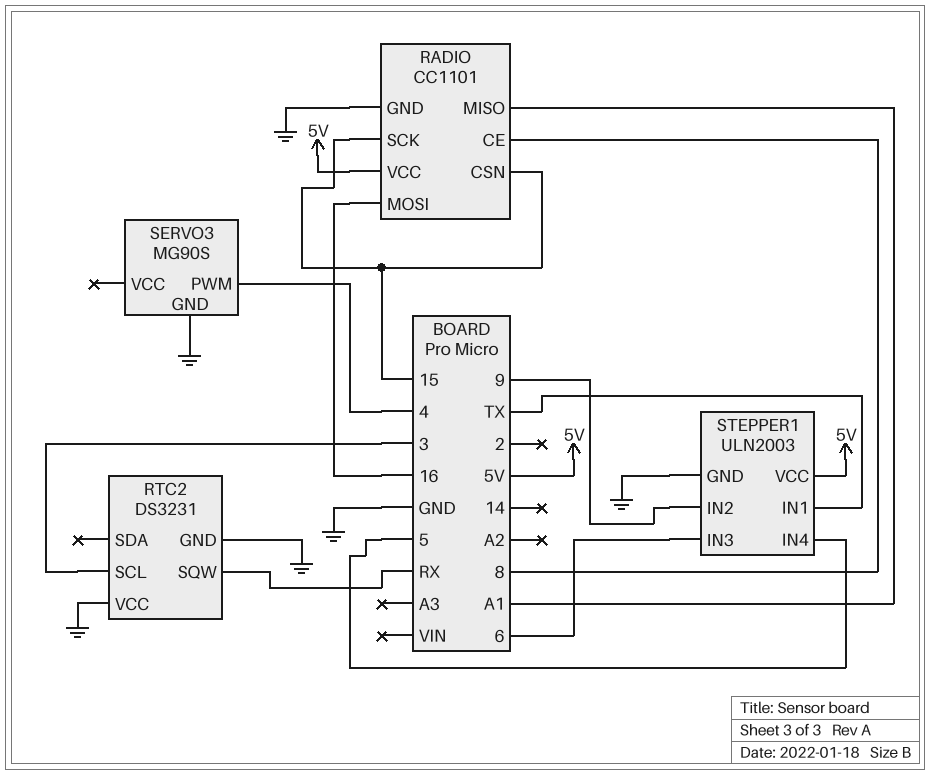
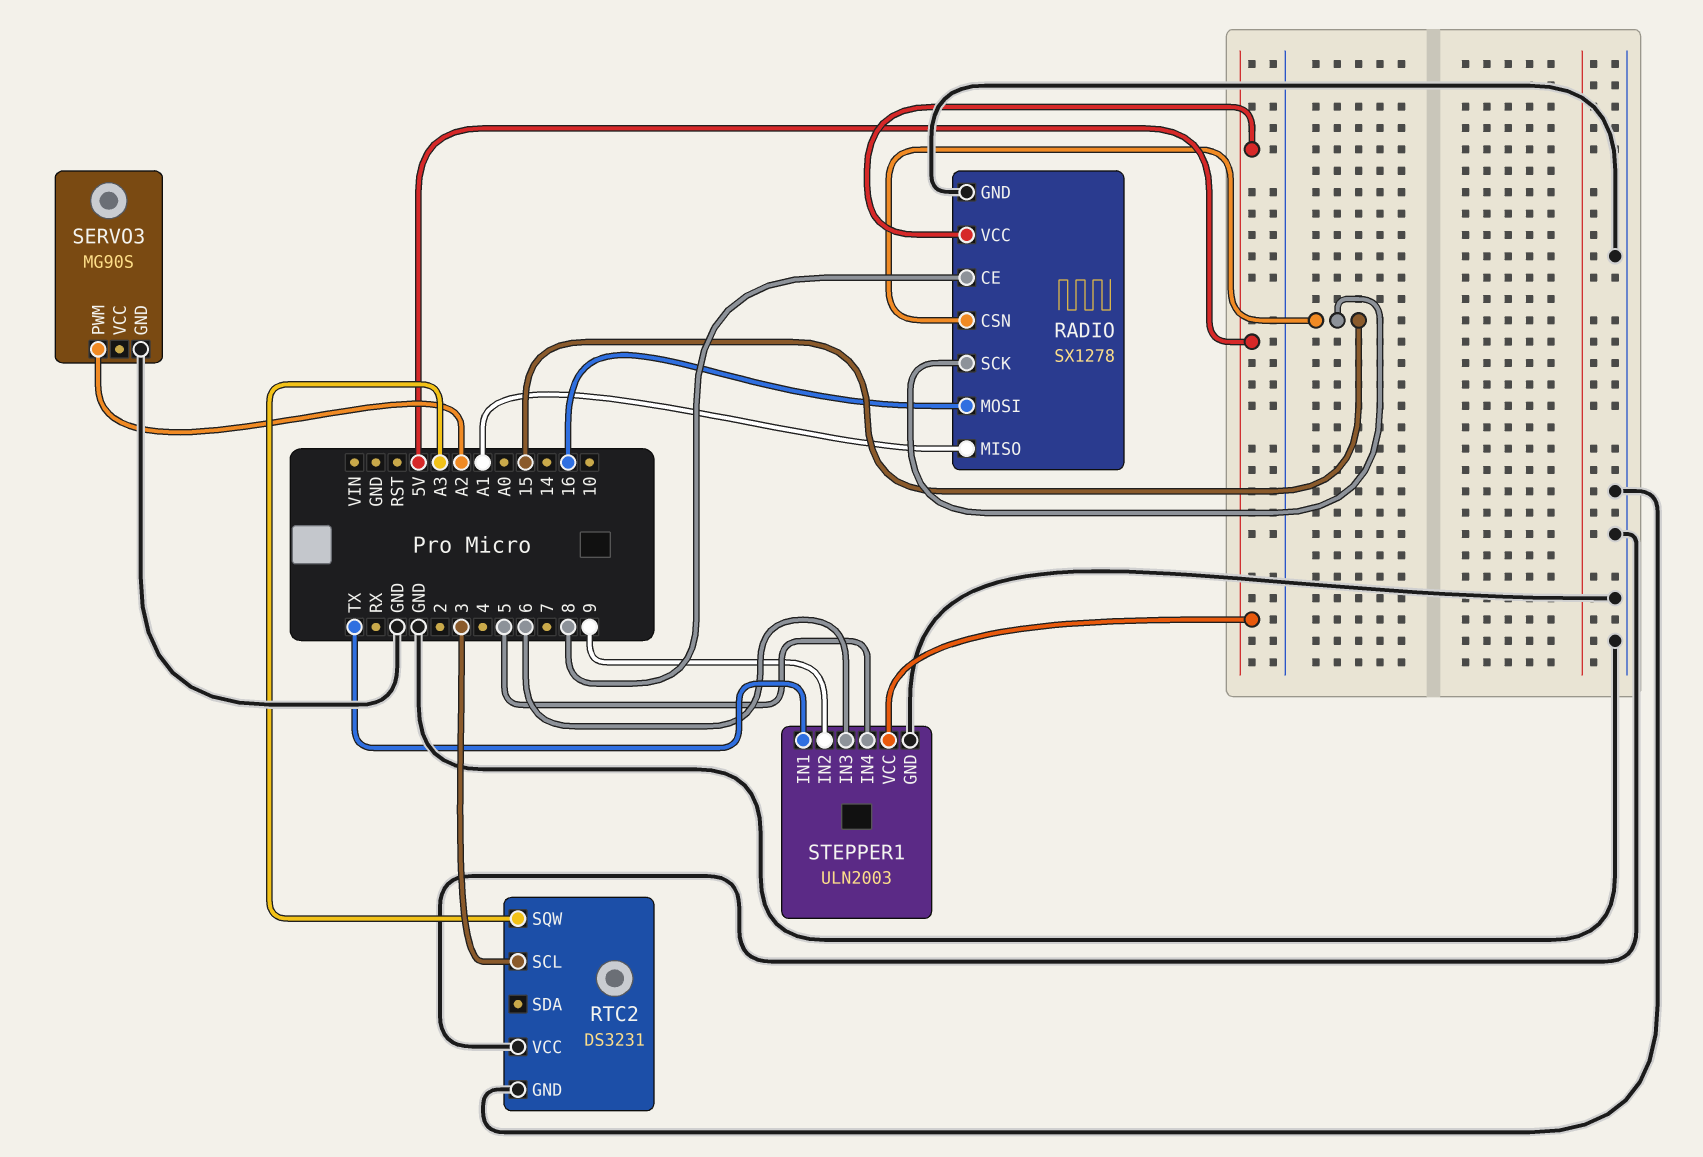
RADIO: CC1101 -> SX1278
RTC2 pin SQW: RX -> A3
SERVO3 pin PWM: 4 -> A2

